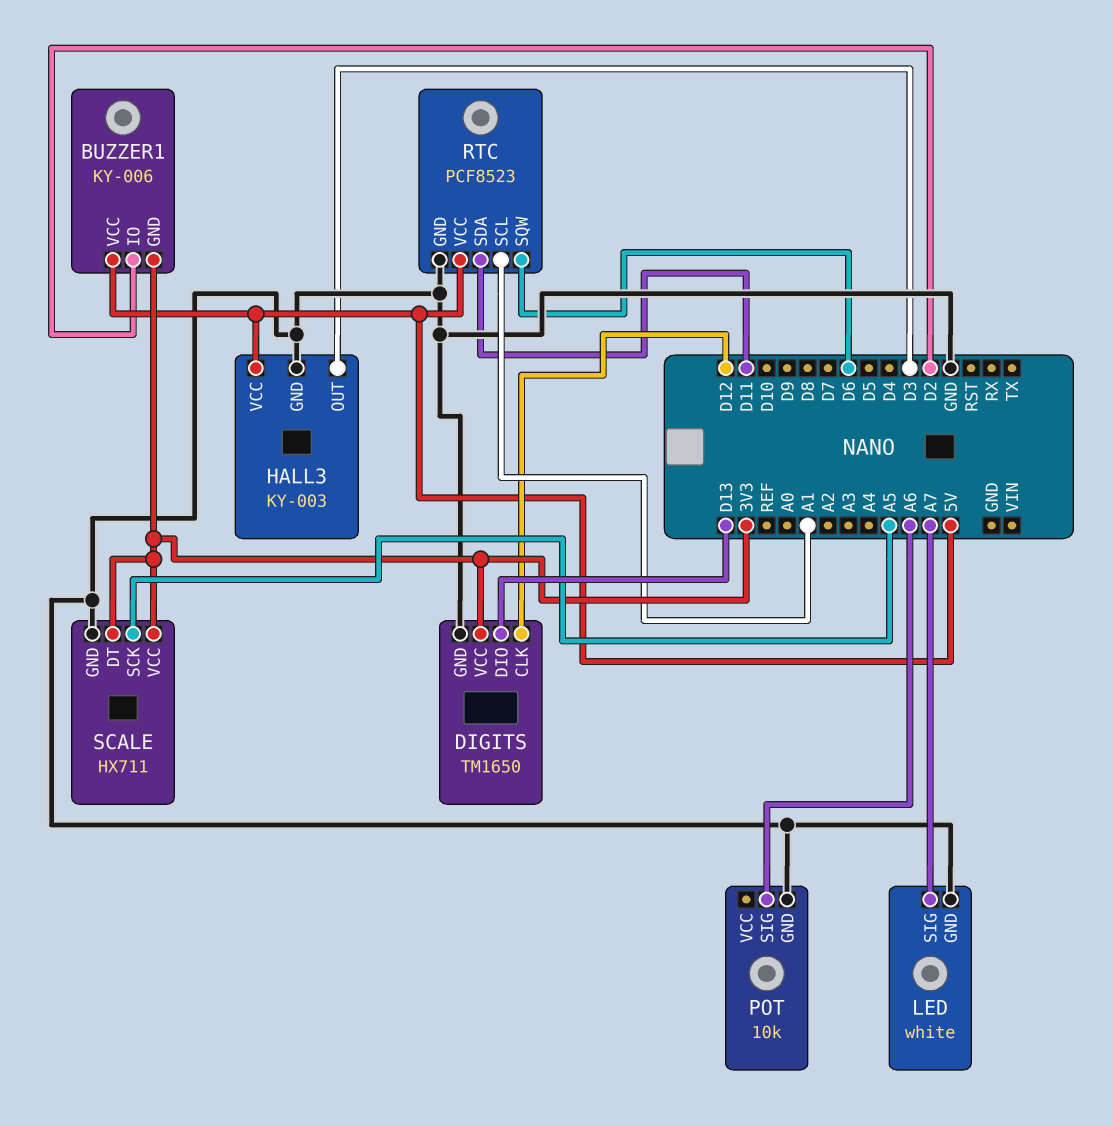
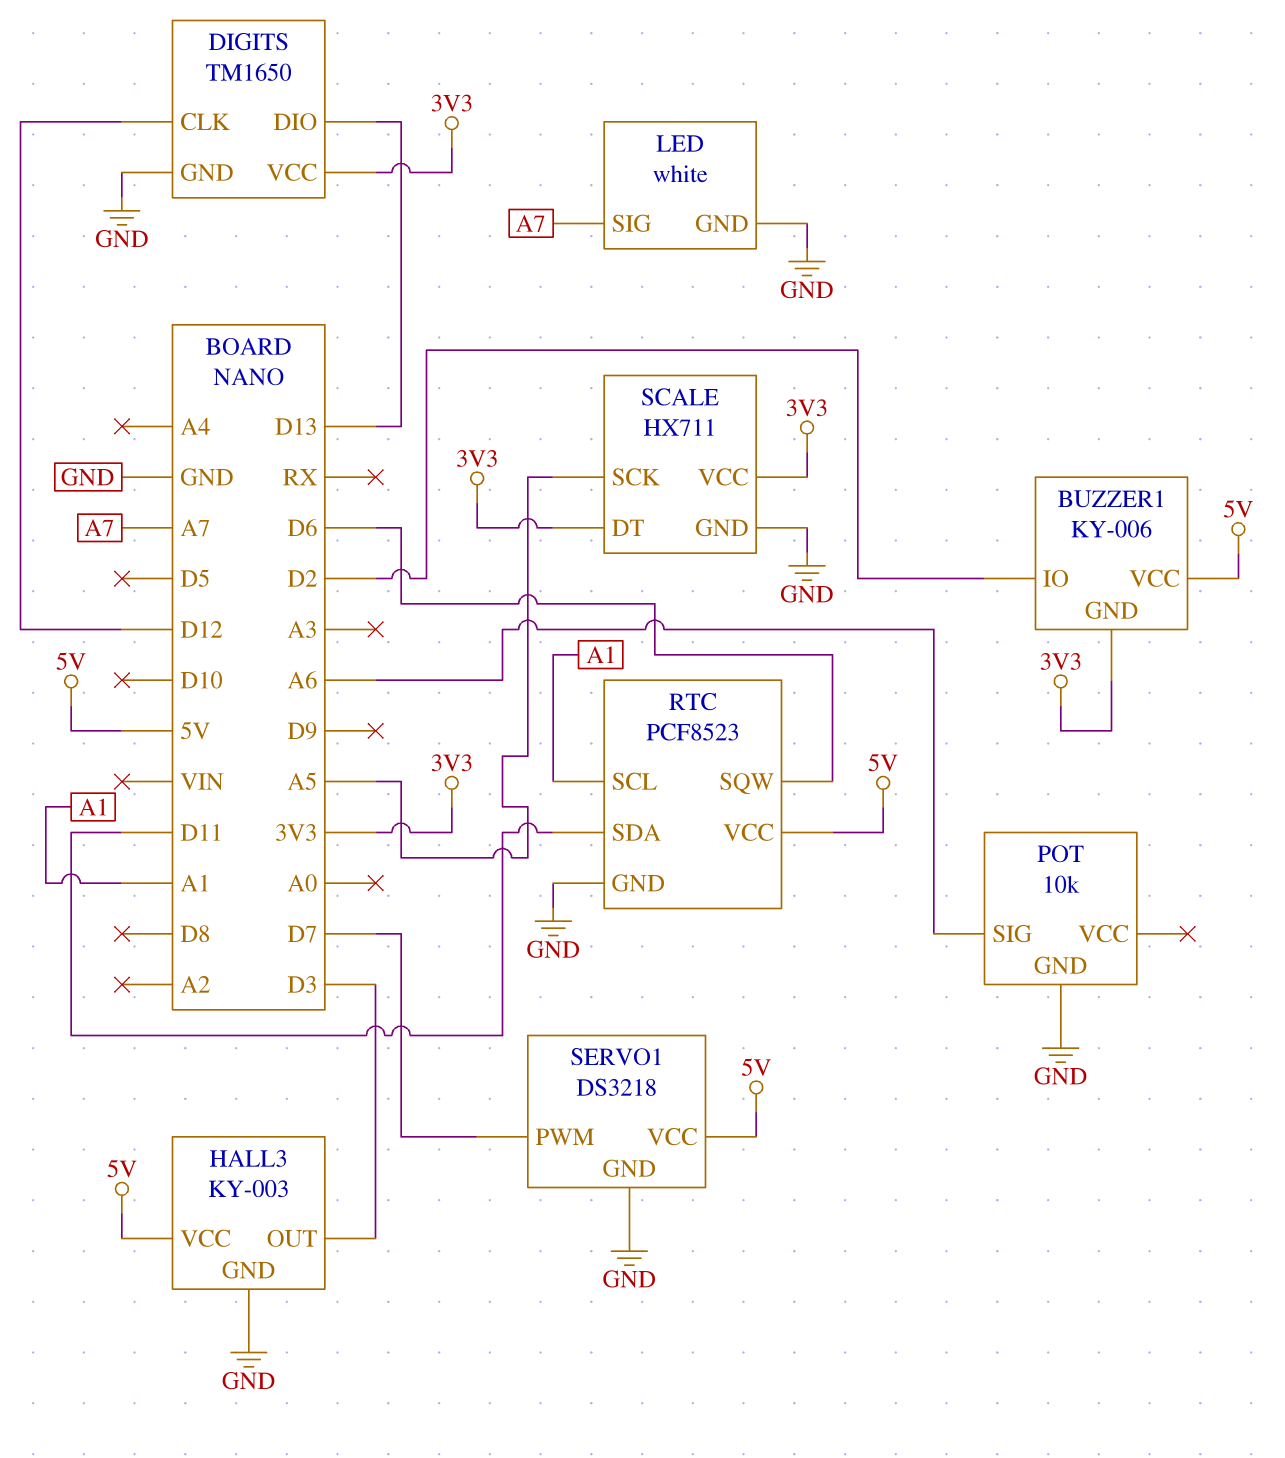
SERVO1: none -> DS3218
SERVO1 pin GND: none -> GND
SERVO1 pin PWM: none -> D7
SERVO1 pin VCC: none -> 5V

